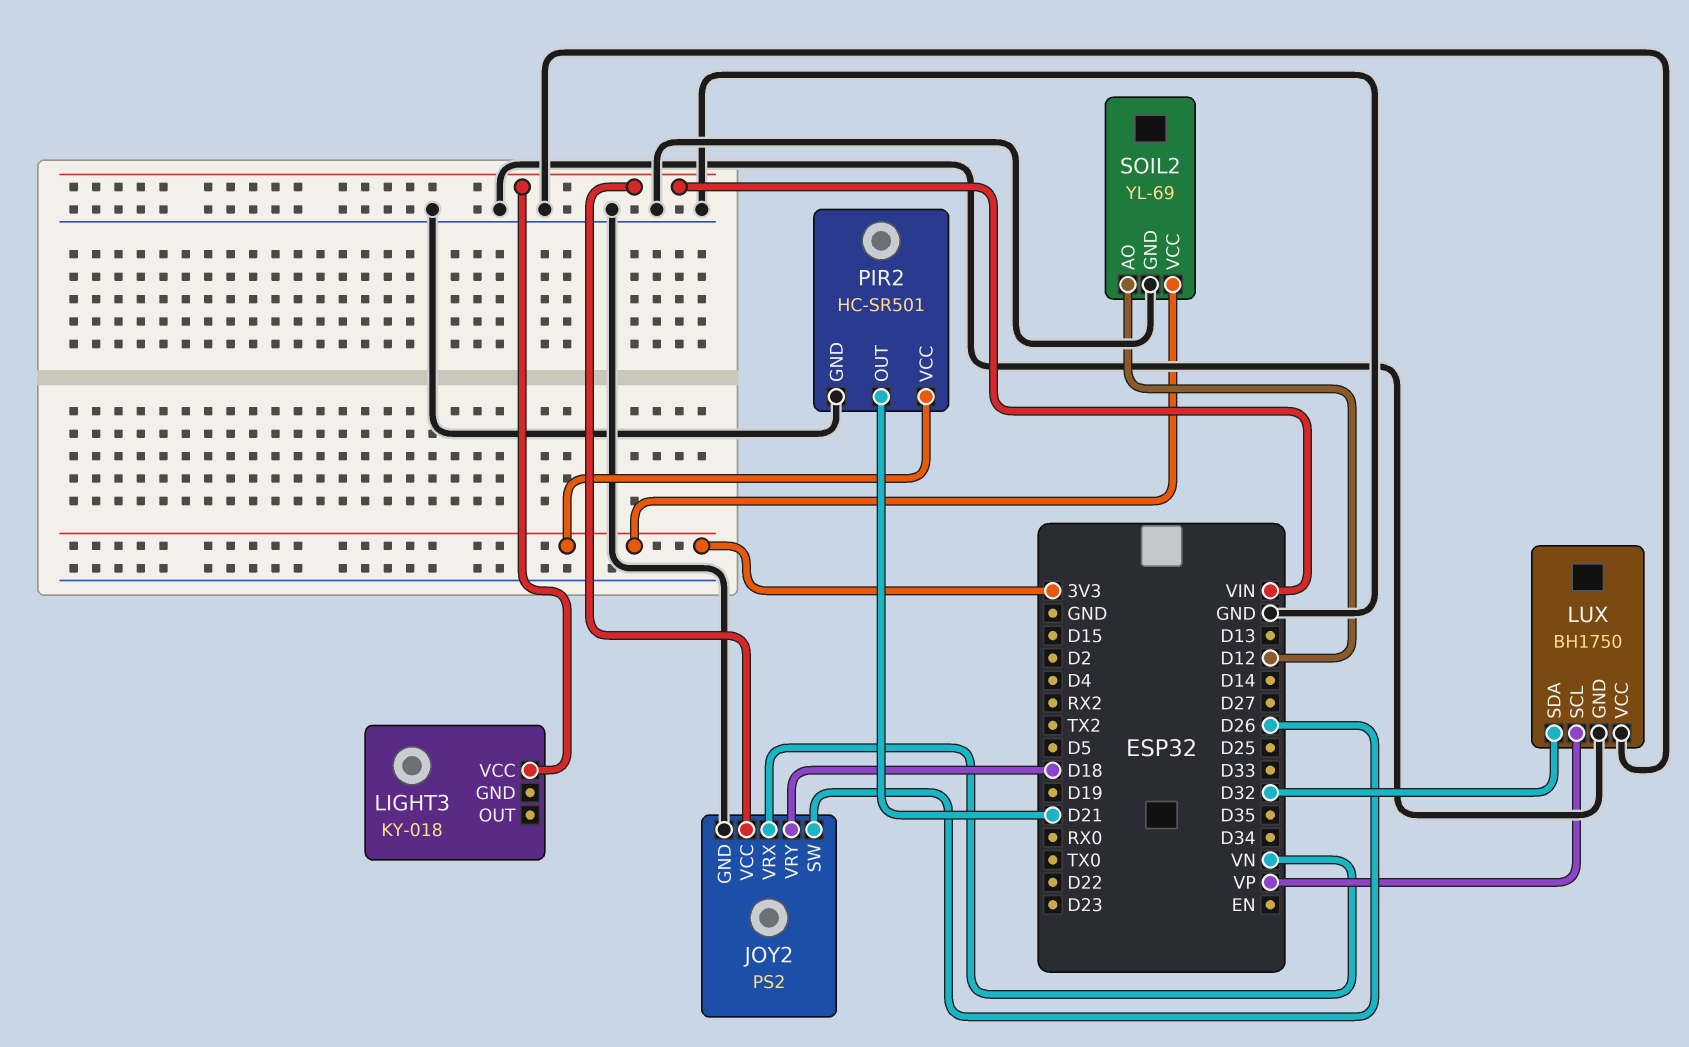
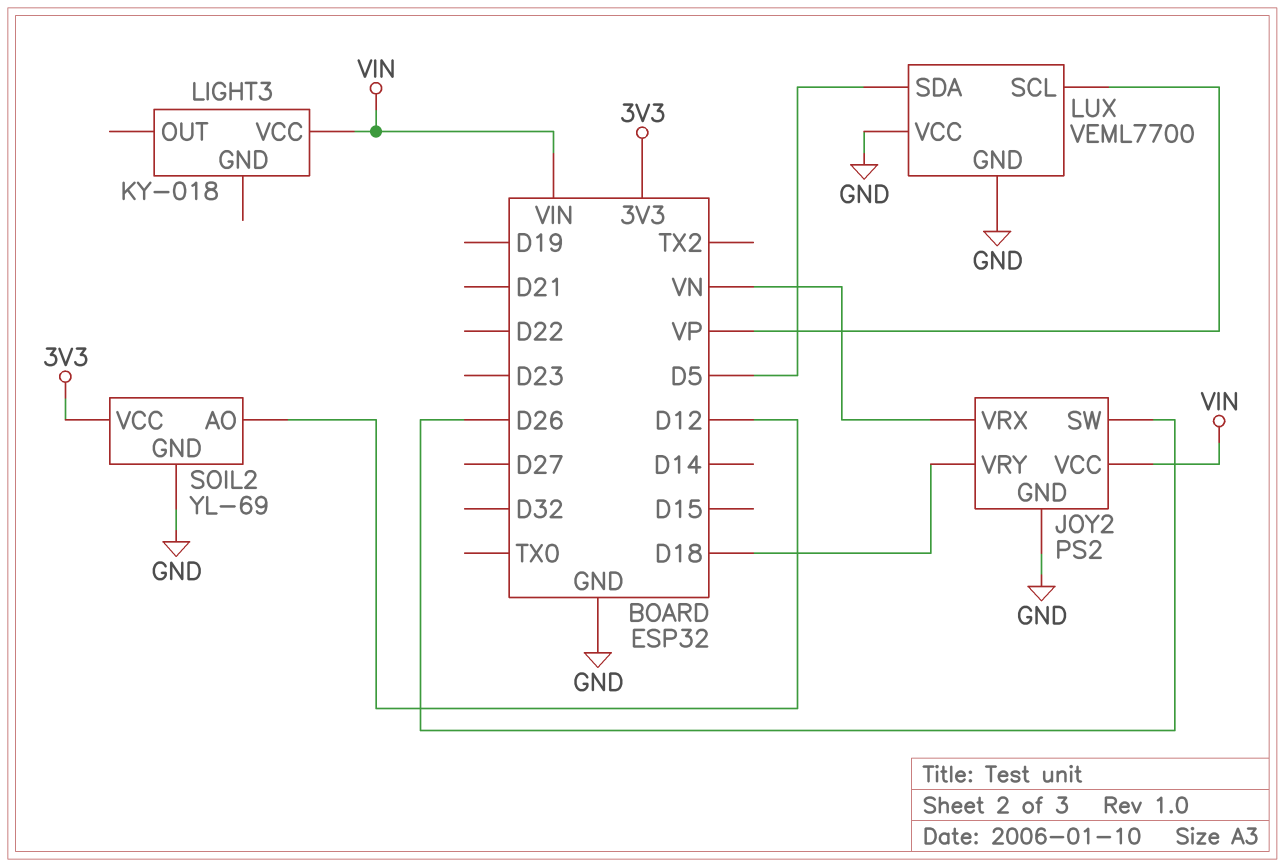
LUX: BH1750 -> VEML7700
LUX pin SDA: D32 -> D5
PIR2: HC-SR501 -> none
PIR2 pin GND: GND -> none
PIR2 pin OUT: D21 -> none
PIR2 pin VCC: 3V3 -> none

